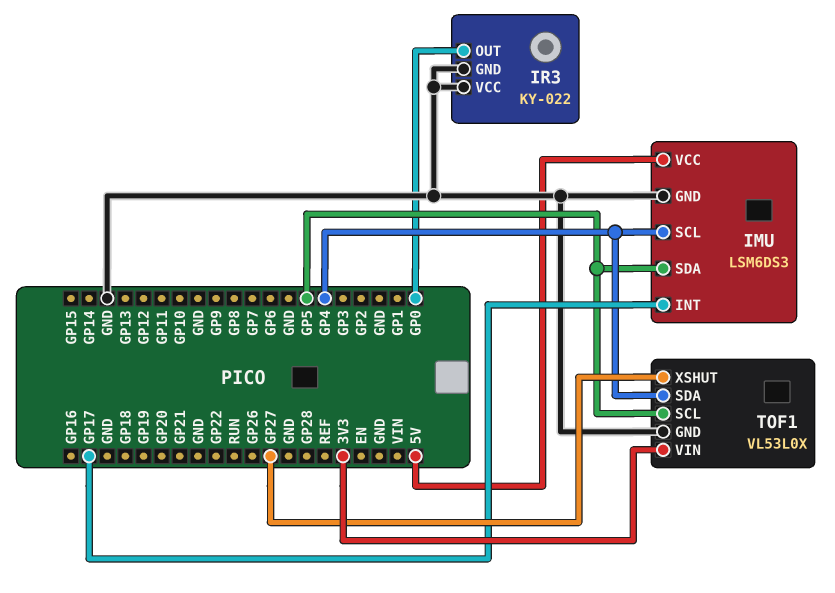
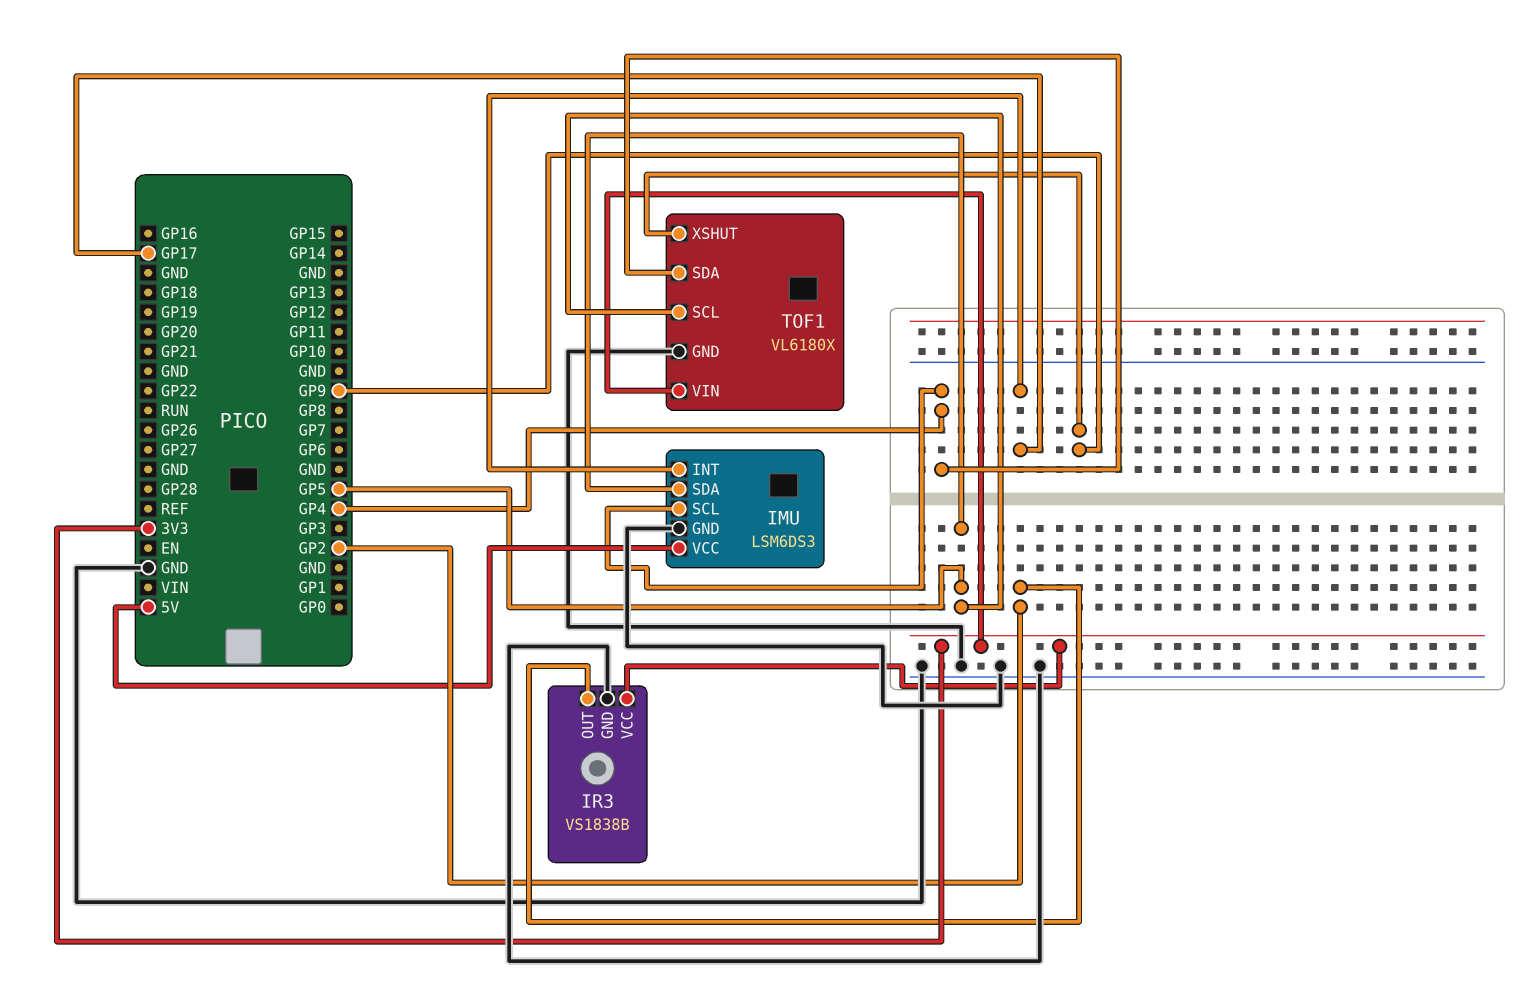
IR3: KY-022 -> VS1838B
IR3 pin OUT: GP0 -> GP2
IR3 pin VCC: GND -> 3V3
TOF1: VL53L0X -> VL6180X
TOF1 pin XSHUT: GP27 -> GP9

